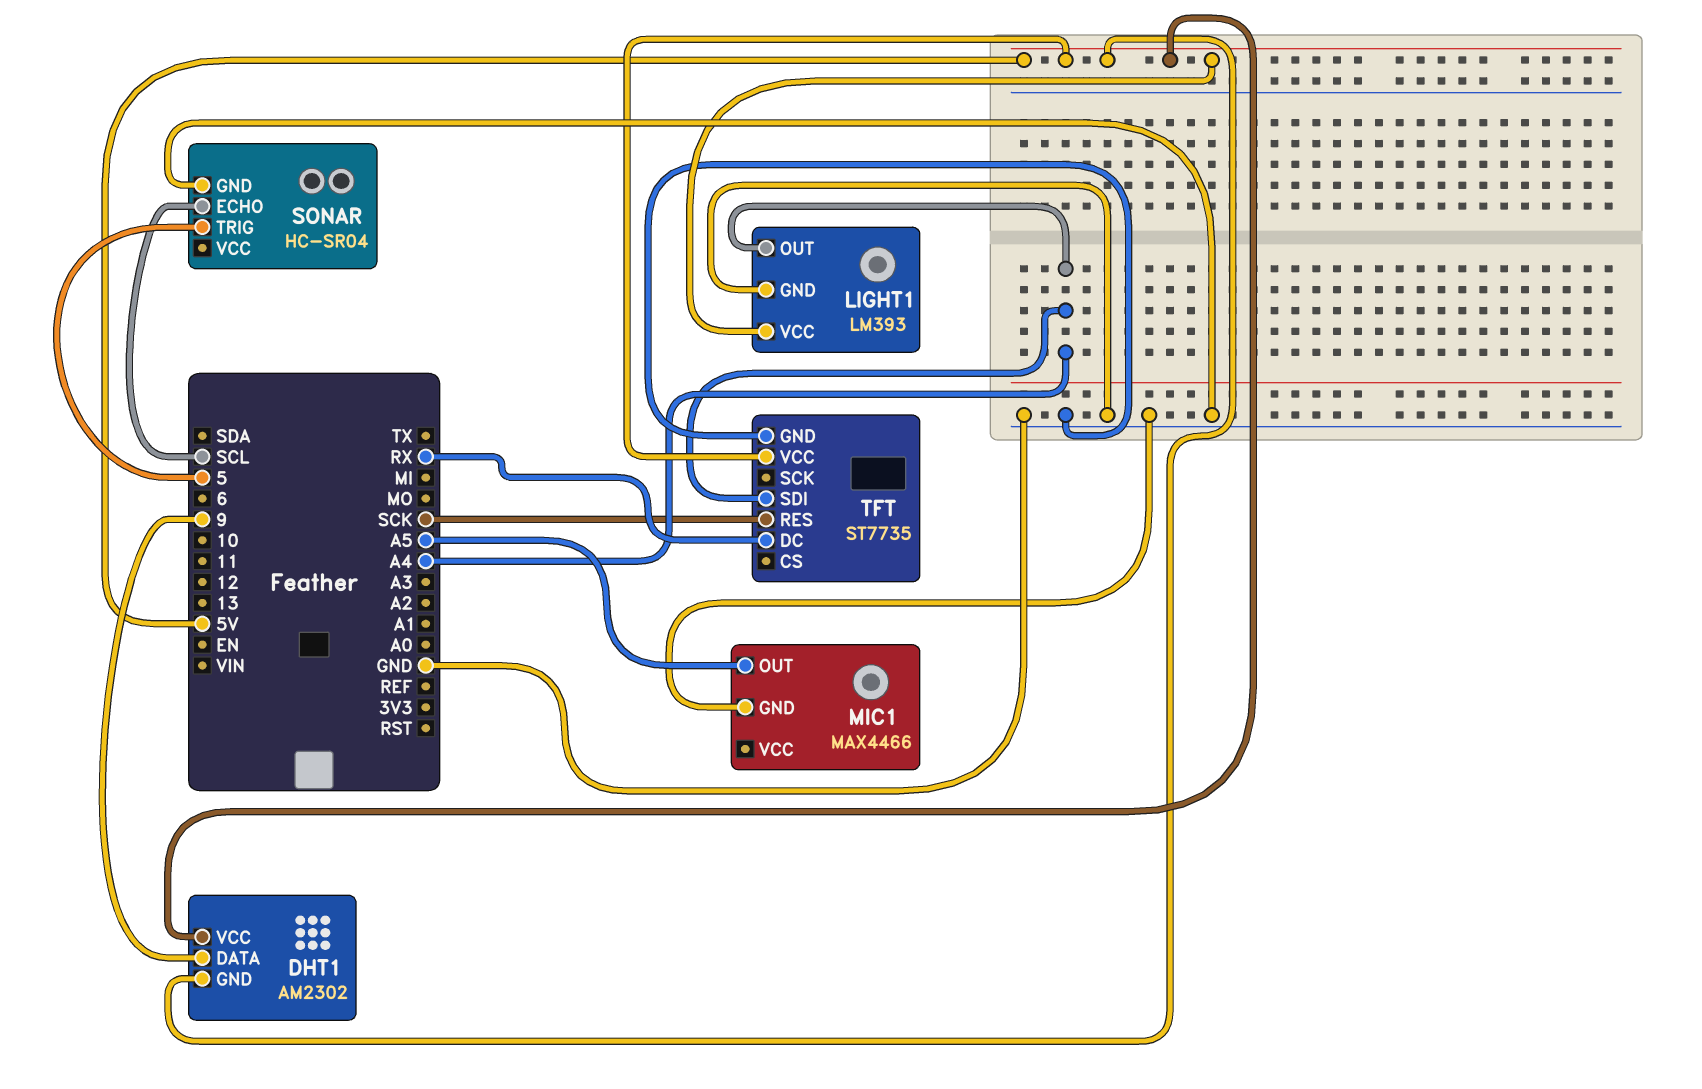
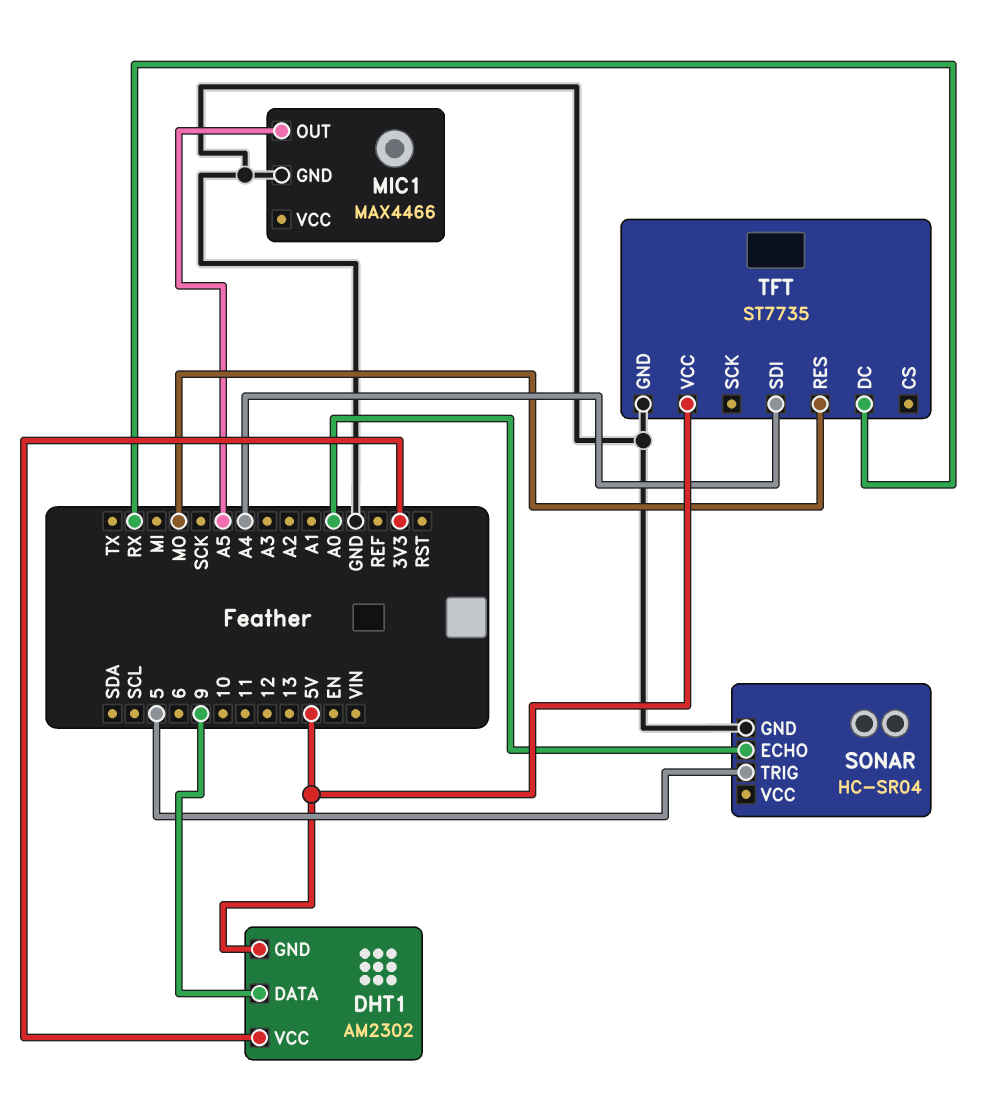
DHT1 pin VCC: 5V -> 3V3
LIGHT1: LM393 -> none
LIGHT1 pin GND: GND -> none
LIGHT1 pin OUT: A4 -> none
LIGHT1 pin VCC: 5V -> none
SONAR pin ECHO: SCL -> A0
TFT pin RES: SCK -> MO

